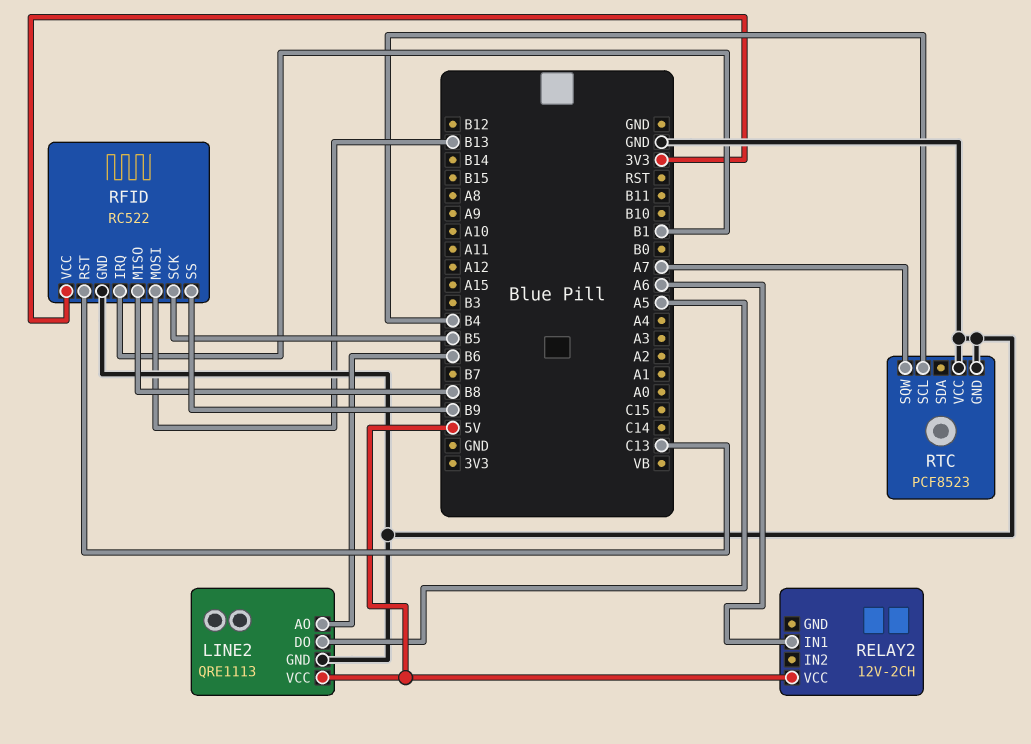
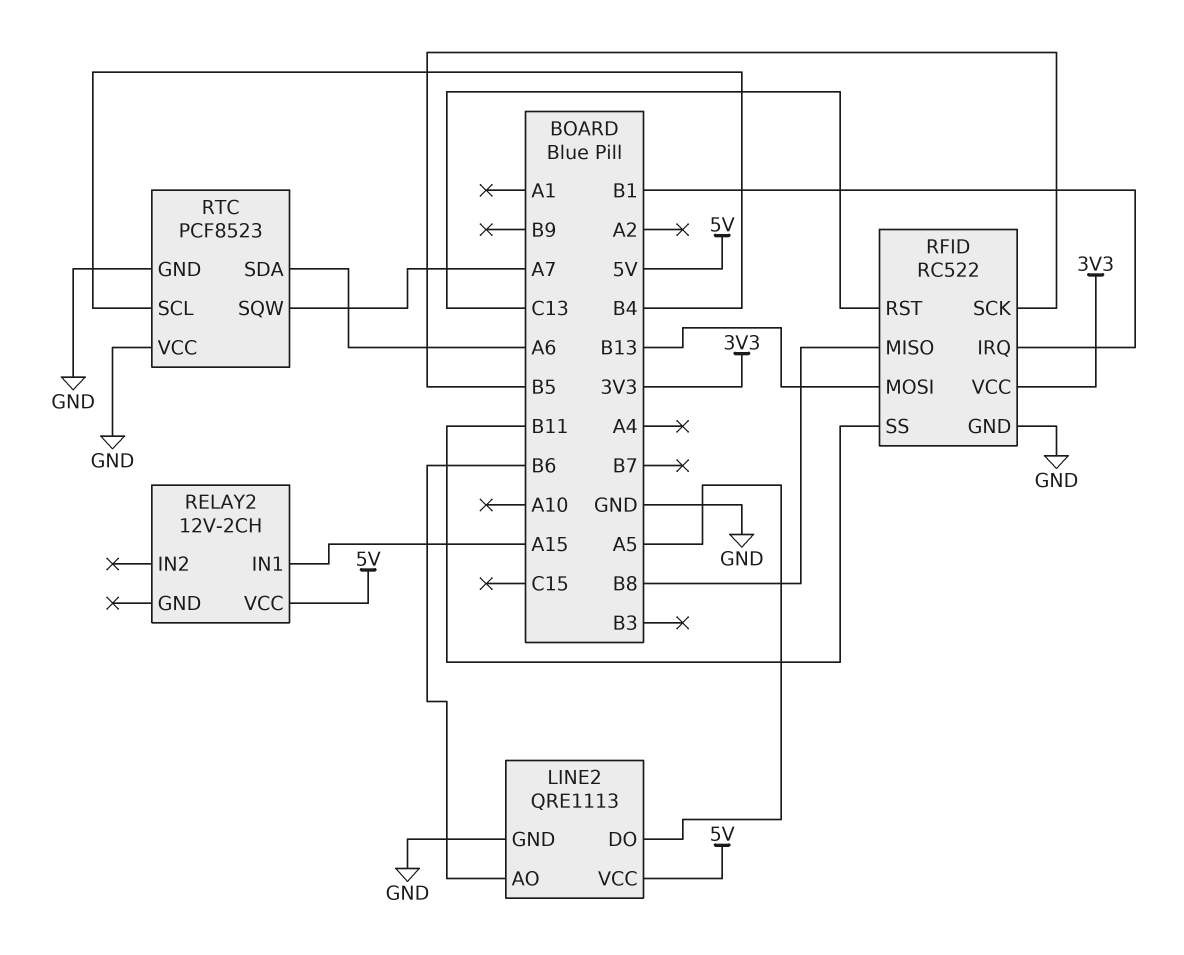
RELAY2 pin IN1: A6 -> A15
RFID pin SS: B9 -> B11
RTC pin SDA: none -> A6

